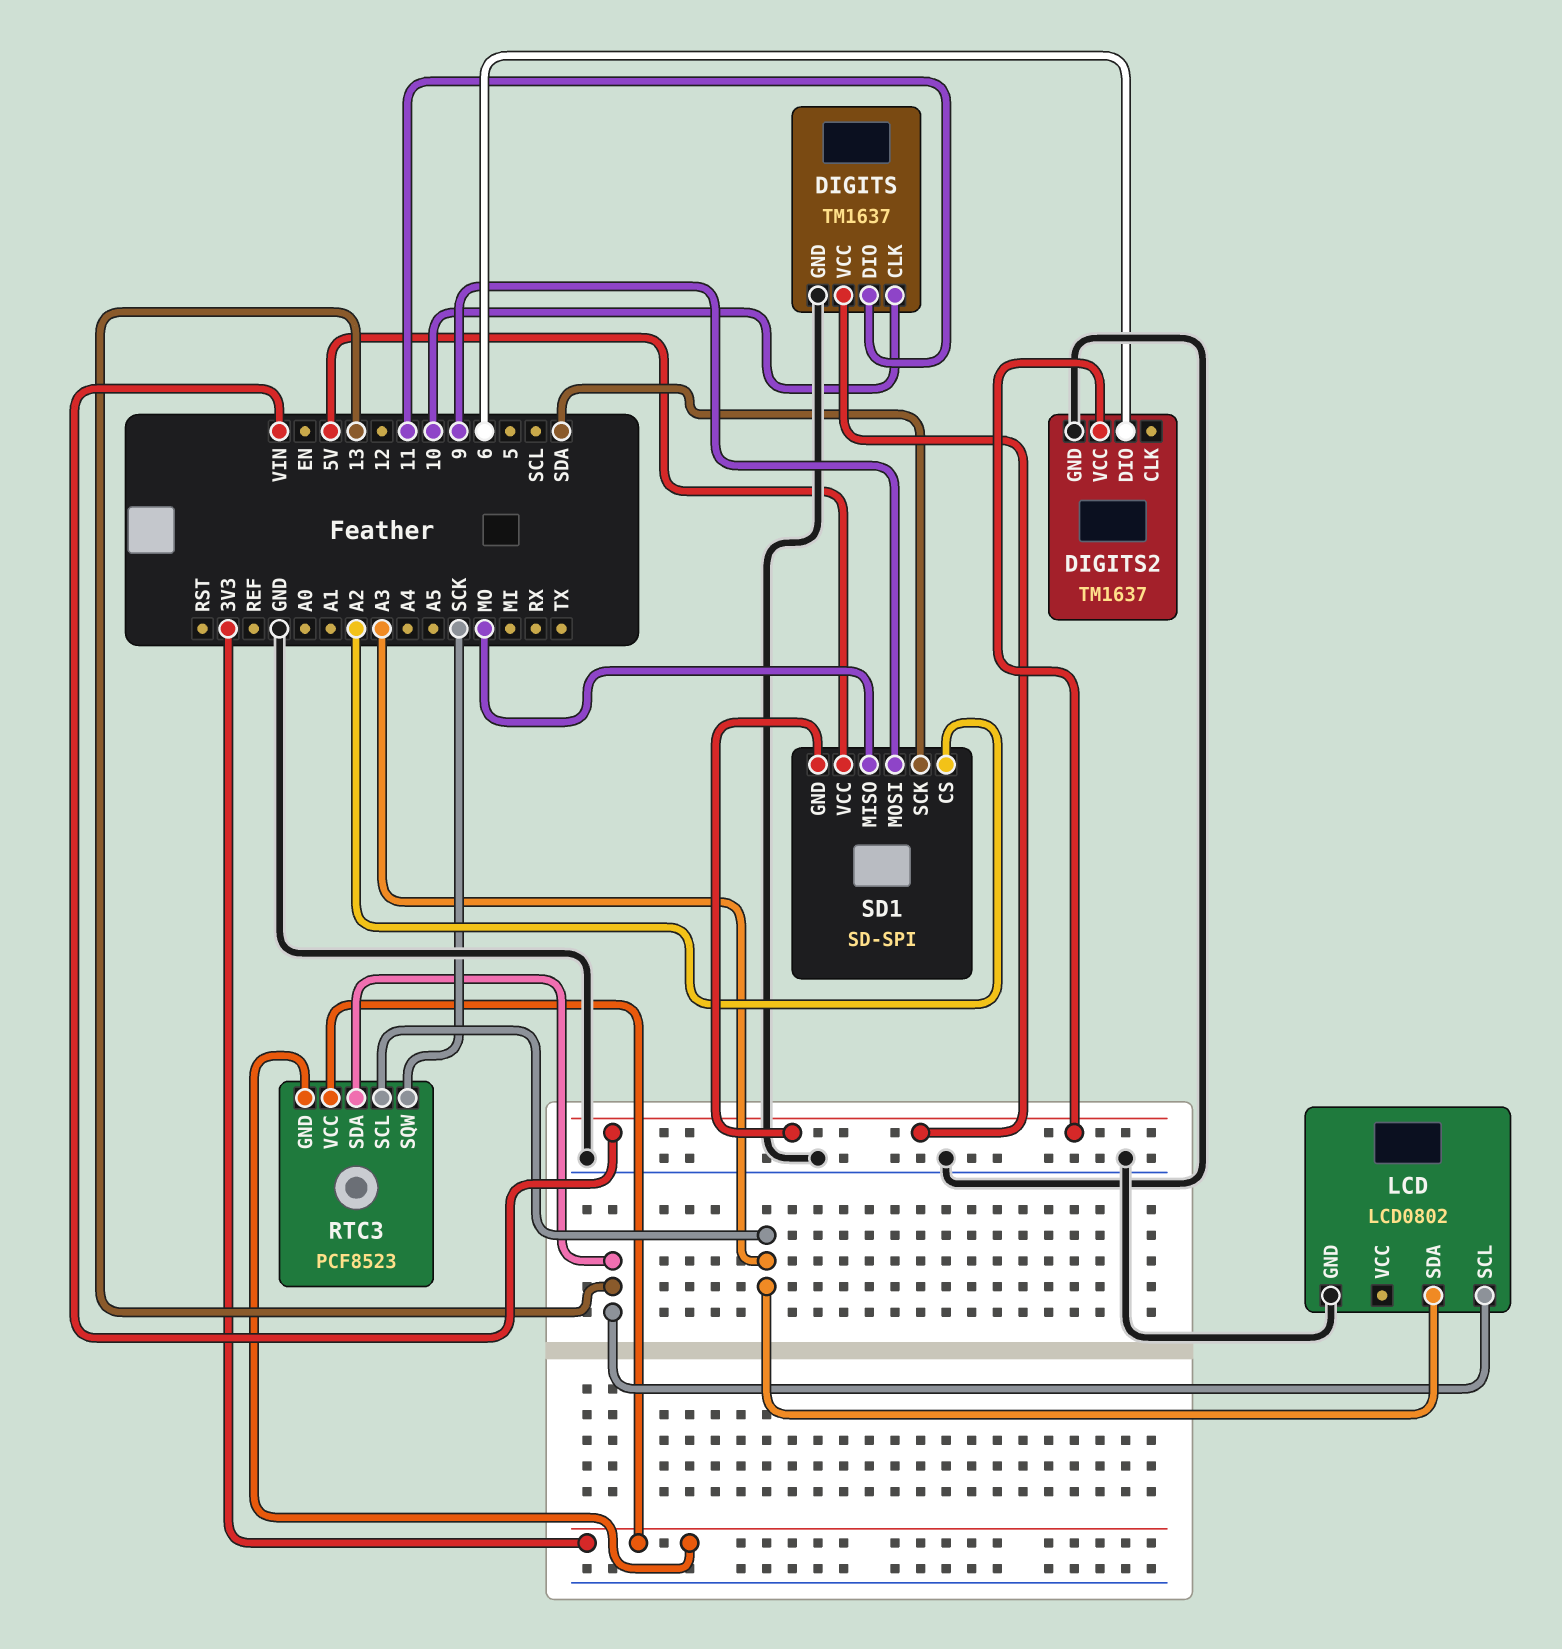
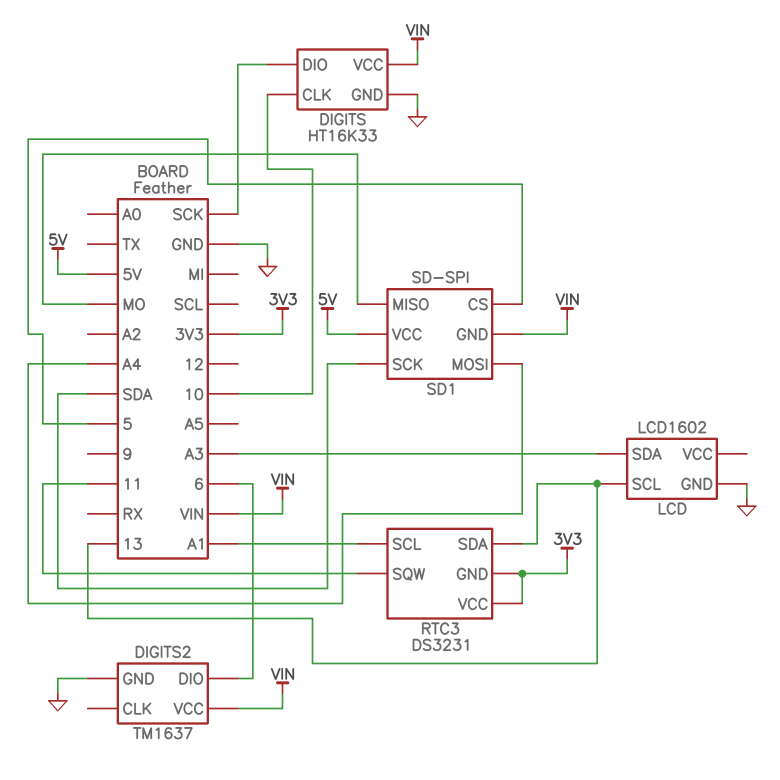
DIGITS: TM1637 -> HT16K33
DIGITS pin DIO: 11 -> SCK
LCD: LCD0802 -> LCD1602
RTC3: PCF8523 -> DS3231
RTC3 pin SCL: A3 -> A1
RTC3 pin SQW: SCK -> 11
SD1 pin CS: A2 -> 5
SD1 pin MOSI: 9 -> A4

